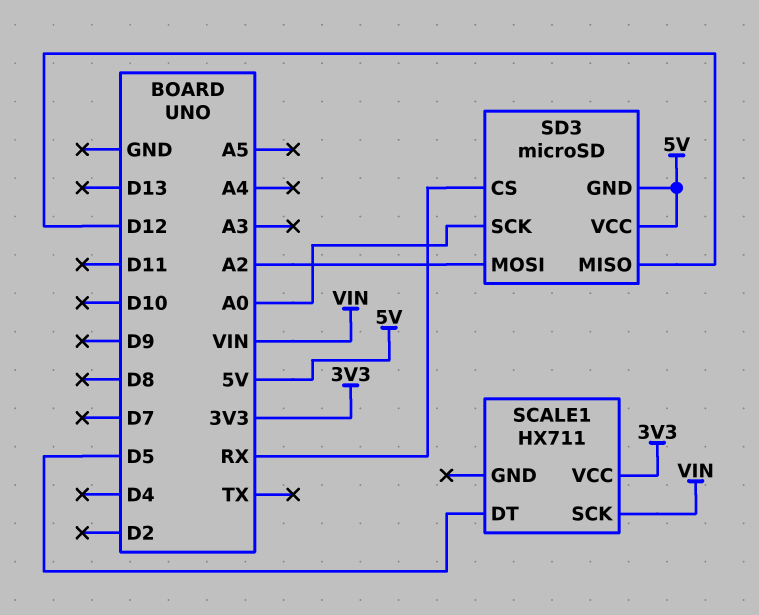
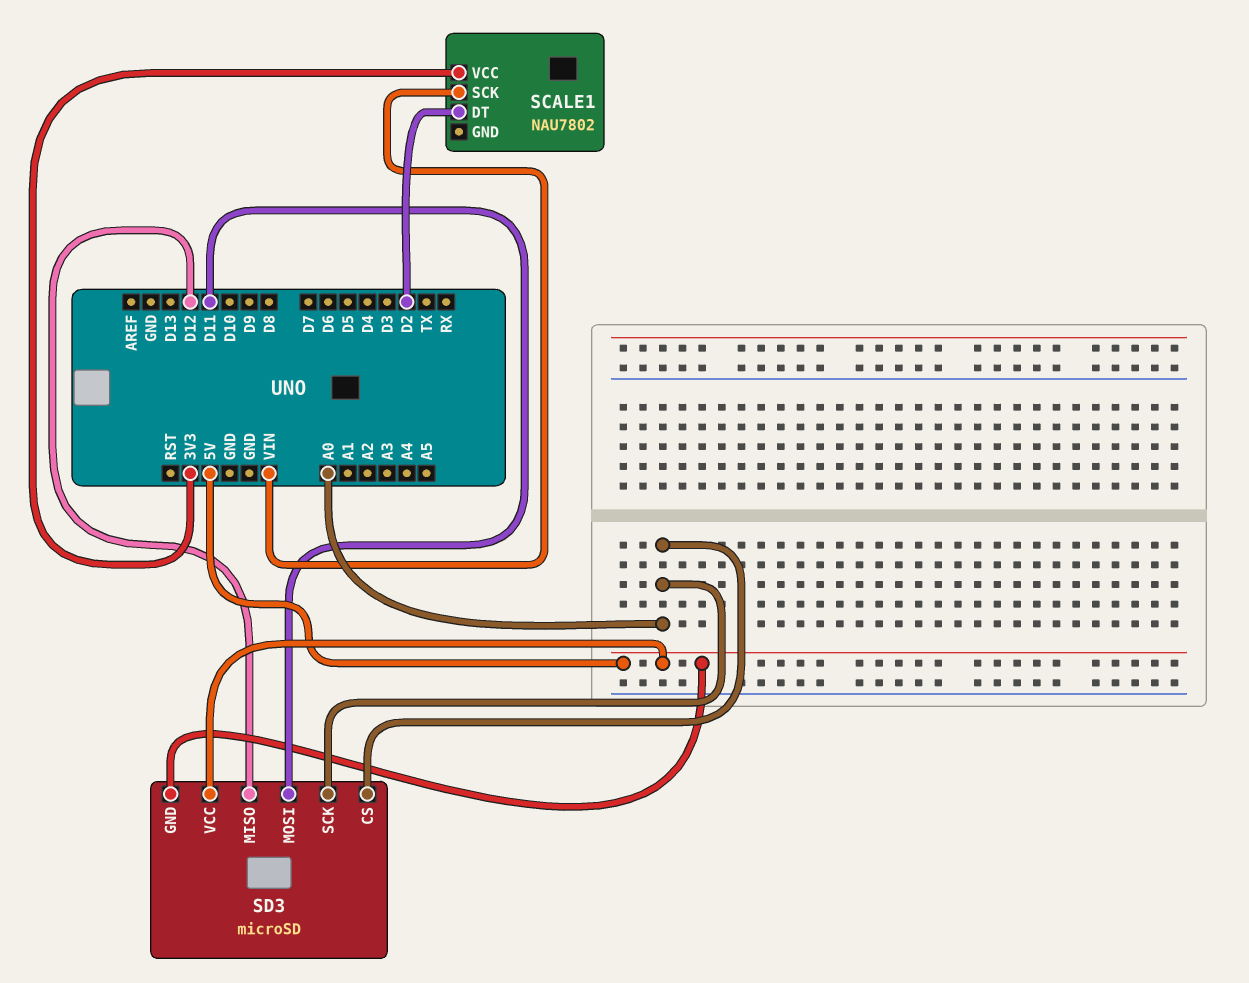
SCALE1: HX711 -> NAU7802
SCALE1 pin DT: D5 -> D2
SD3 pin CS: RX -> A0
SD3 pin MOSI: A2 -> D11

